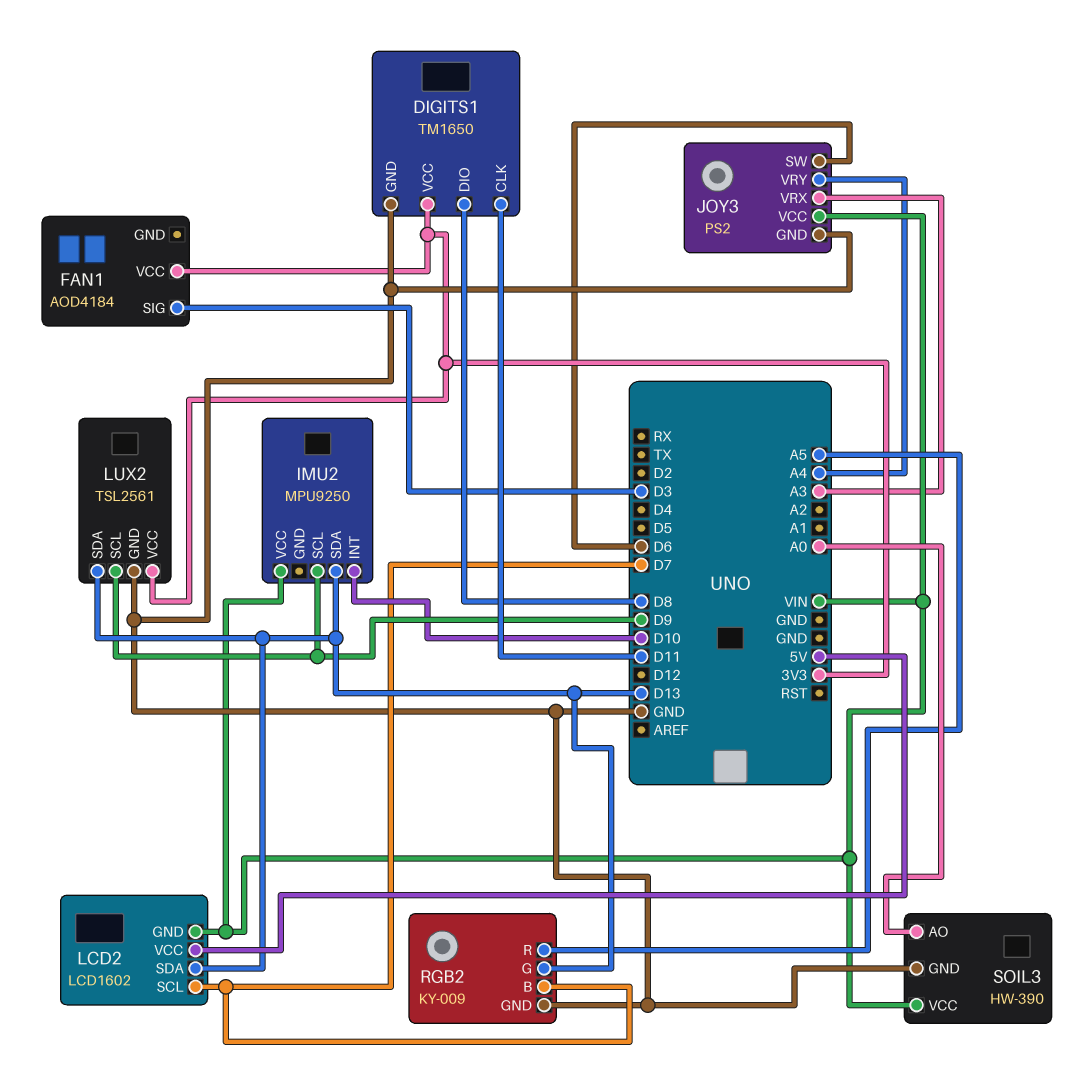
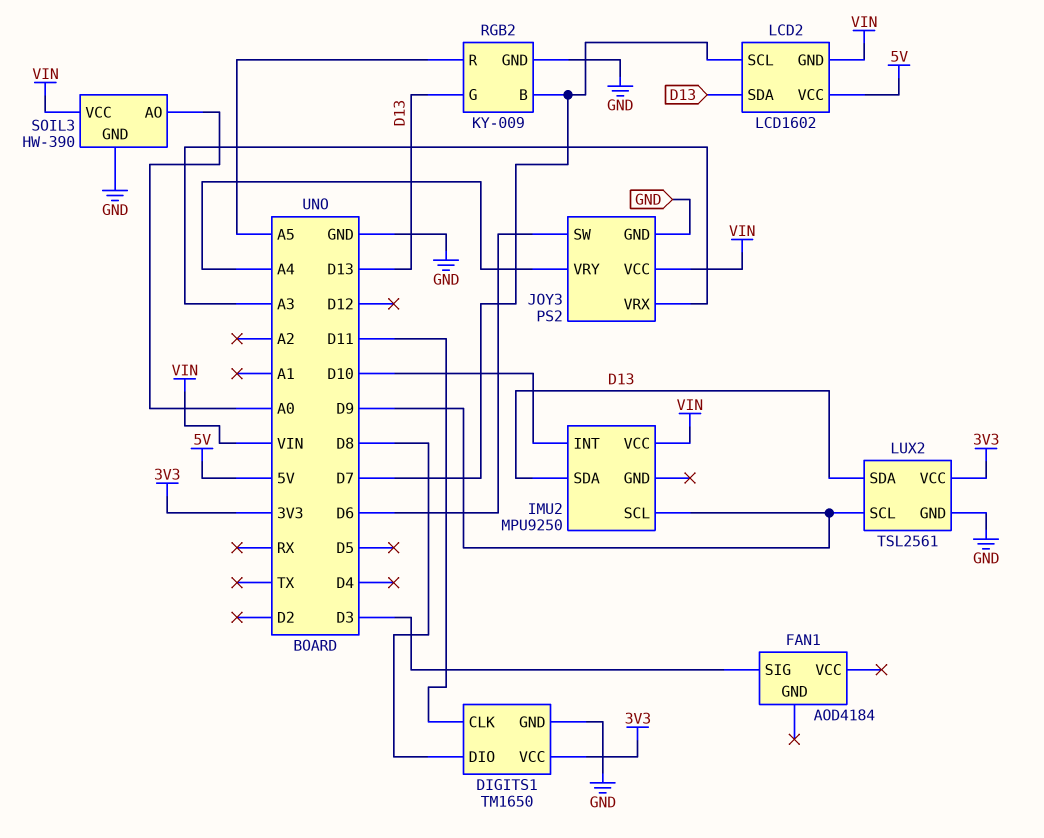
FAN1 pin VCC: 3V3 -> none

